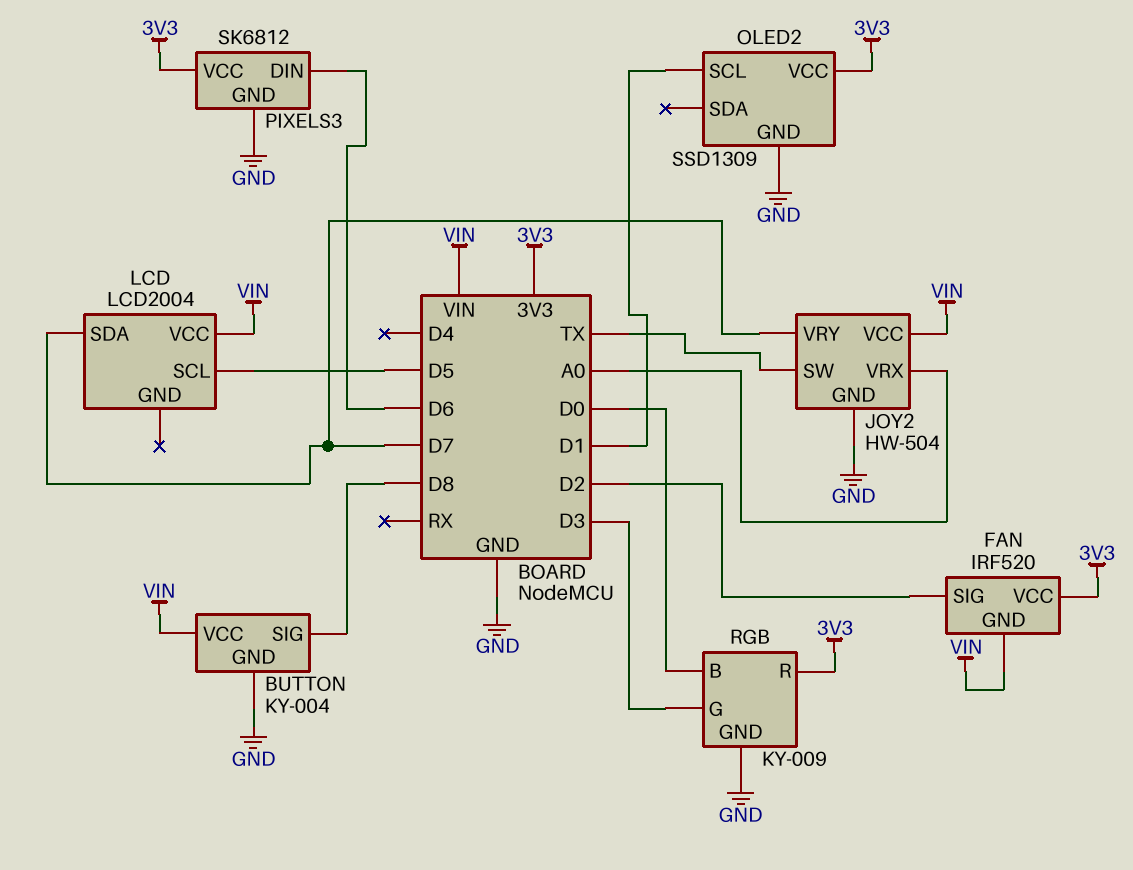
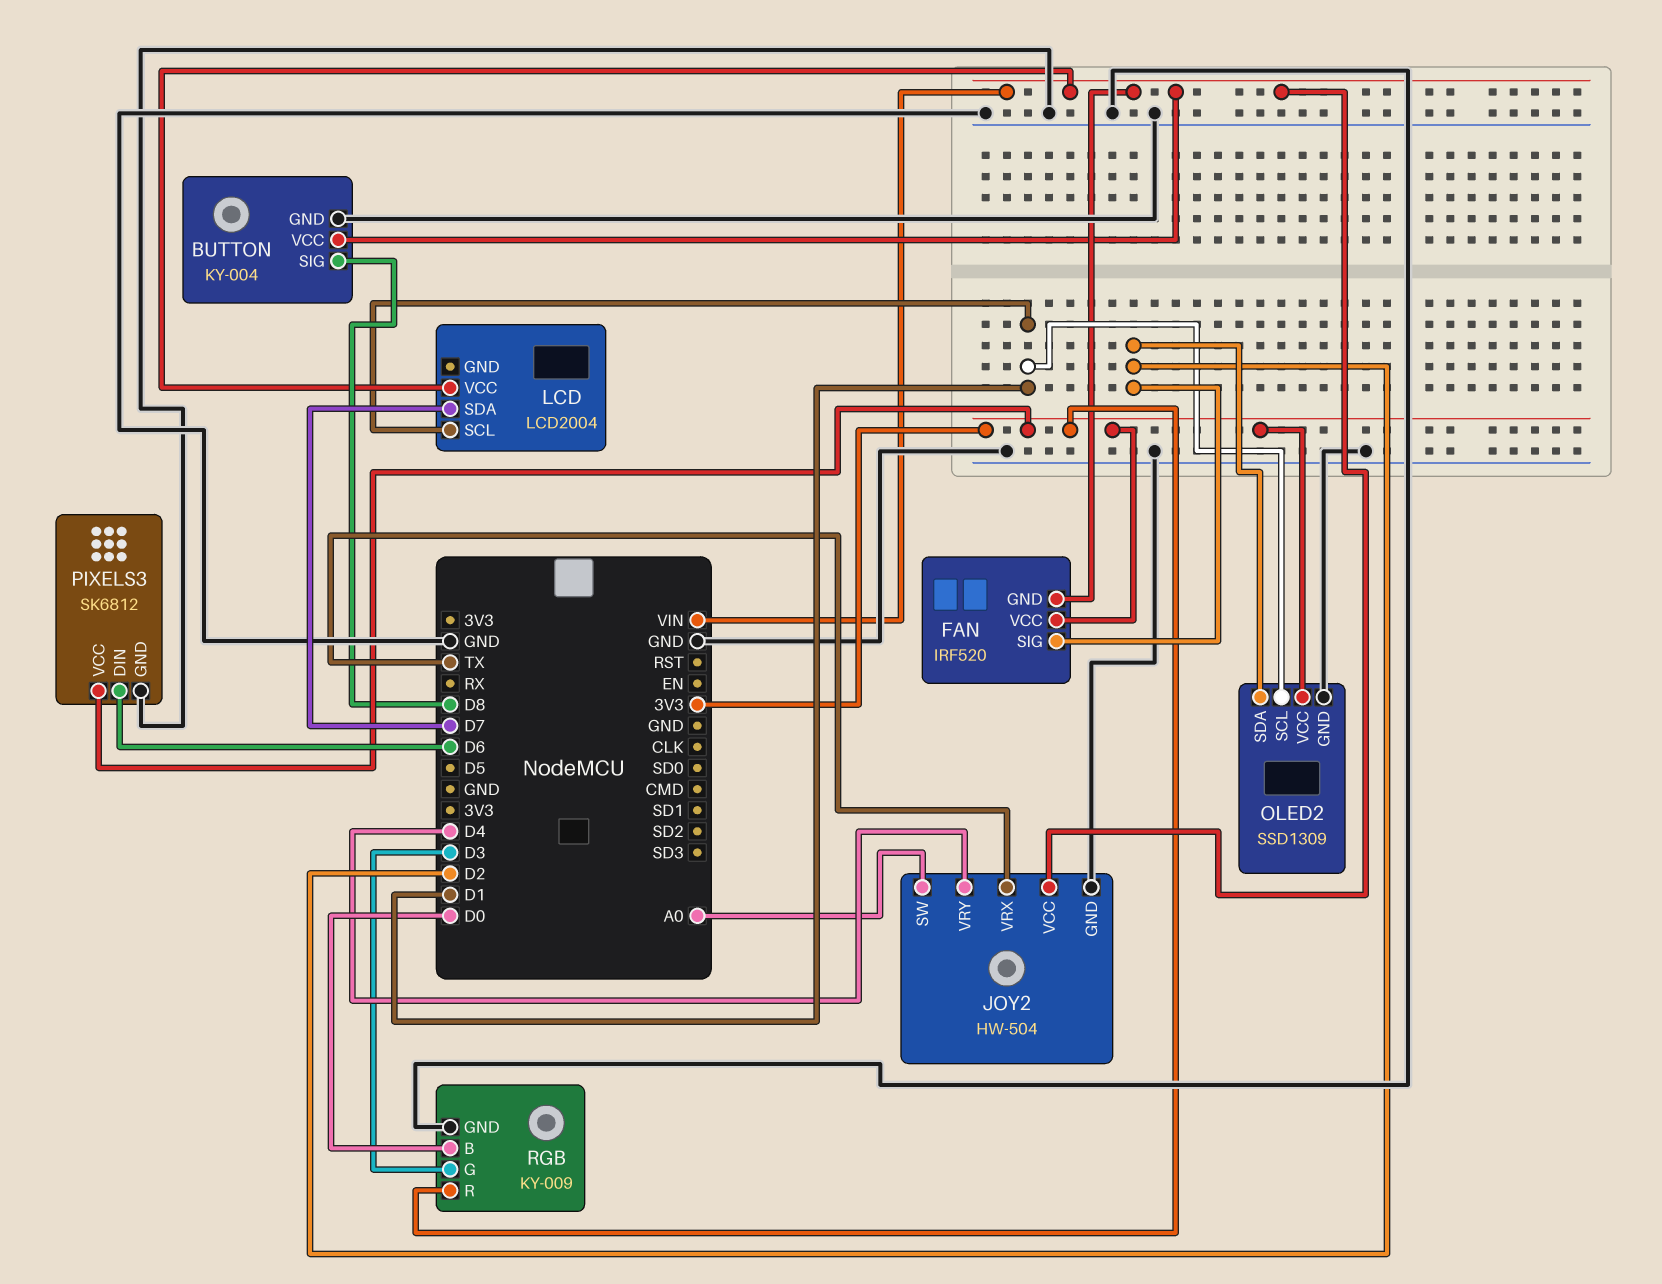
JOY2 pin SW: TX -> A0
JOY2 pin VRX: A0 -> TX
JOY2 pin VRY: D7 -> D4
LCD pin SCL: D5 -> D1
OLED2 pin SDA: none -> D2

